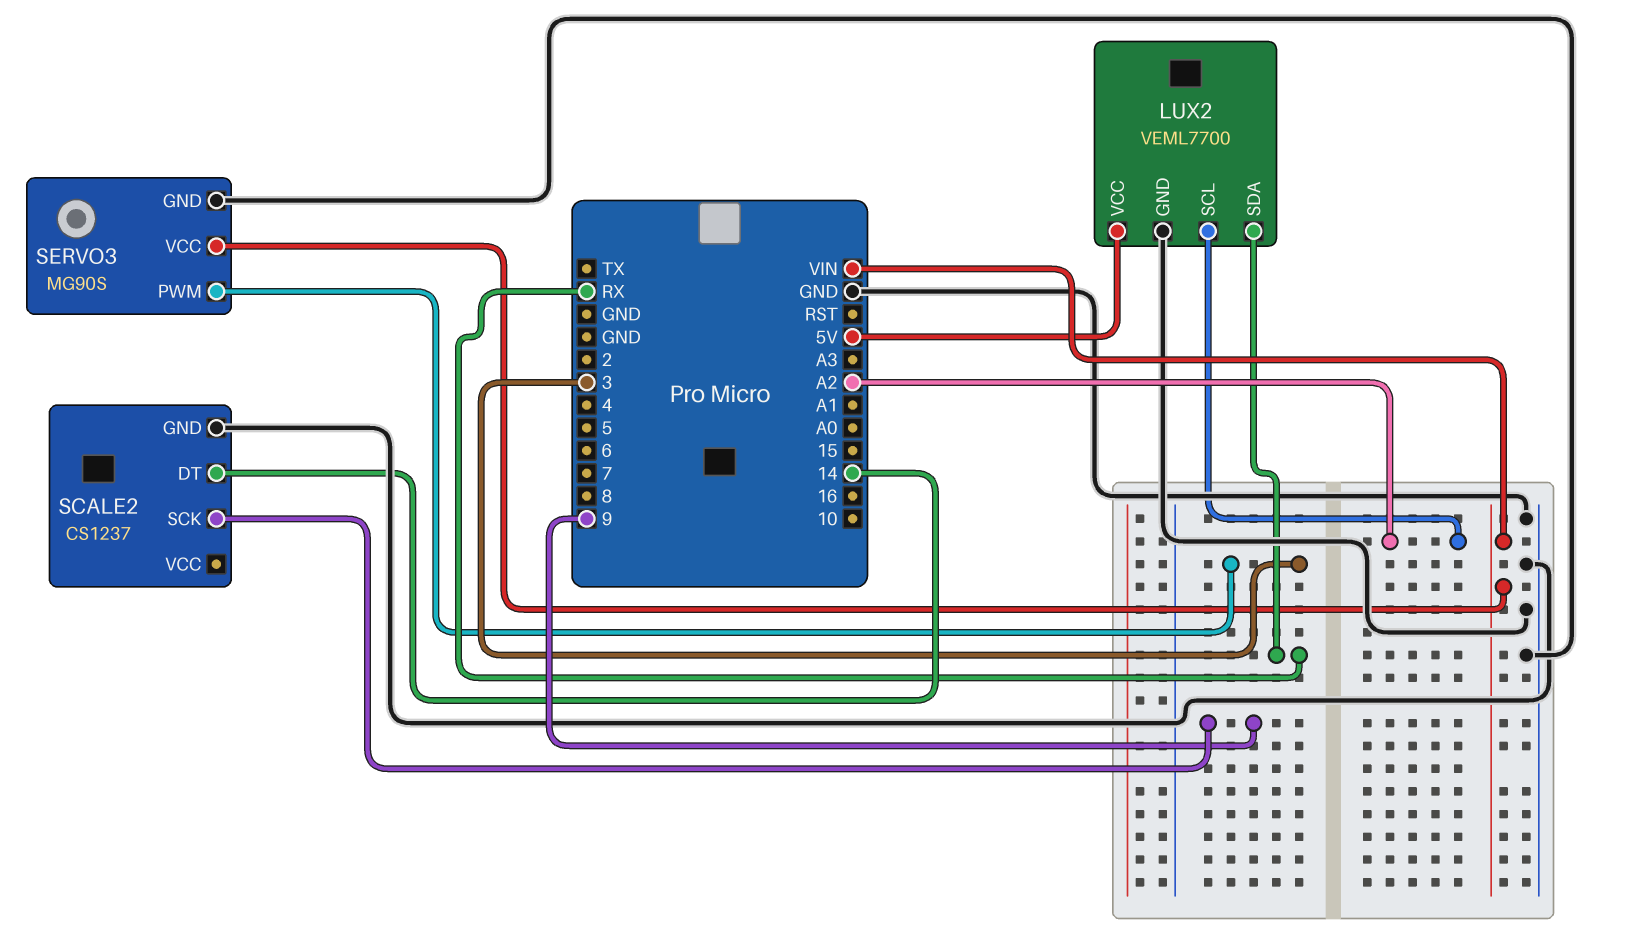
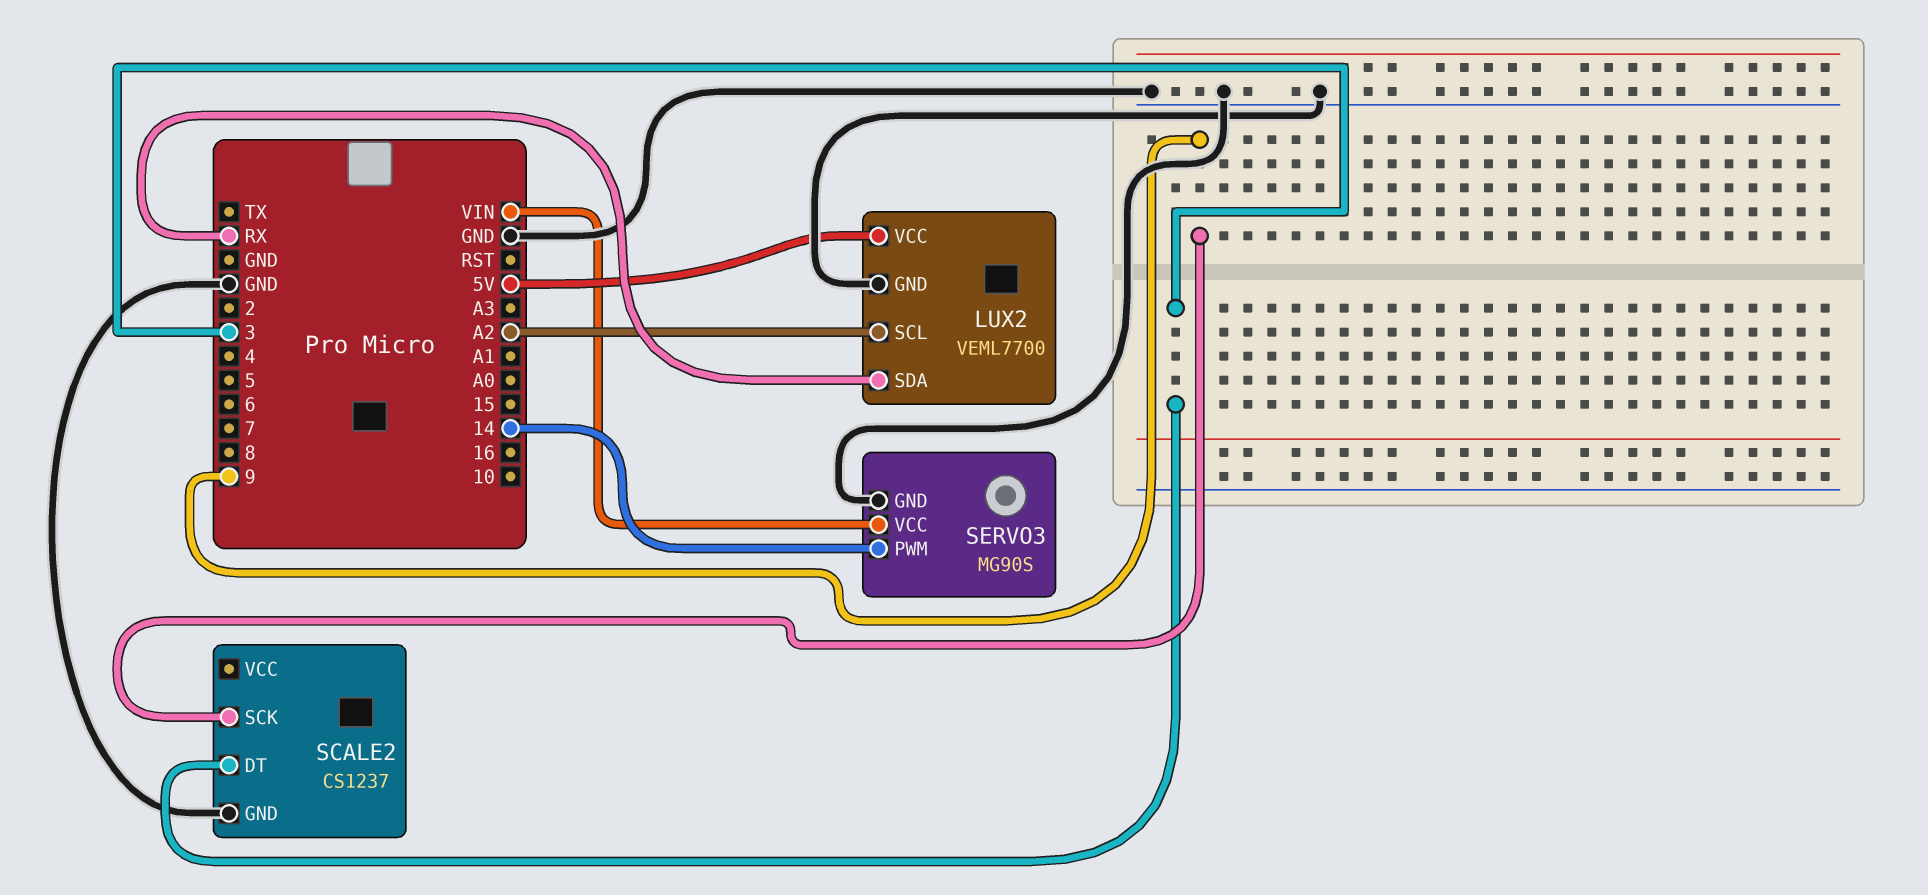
SCALE2 pin DT: 14 -> 3
SERVO3 pin PWM: 3 -> 14

